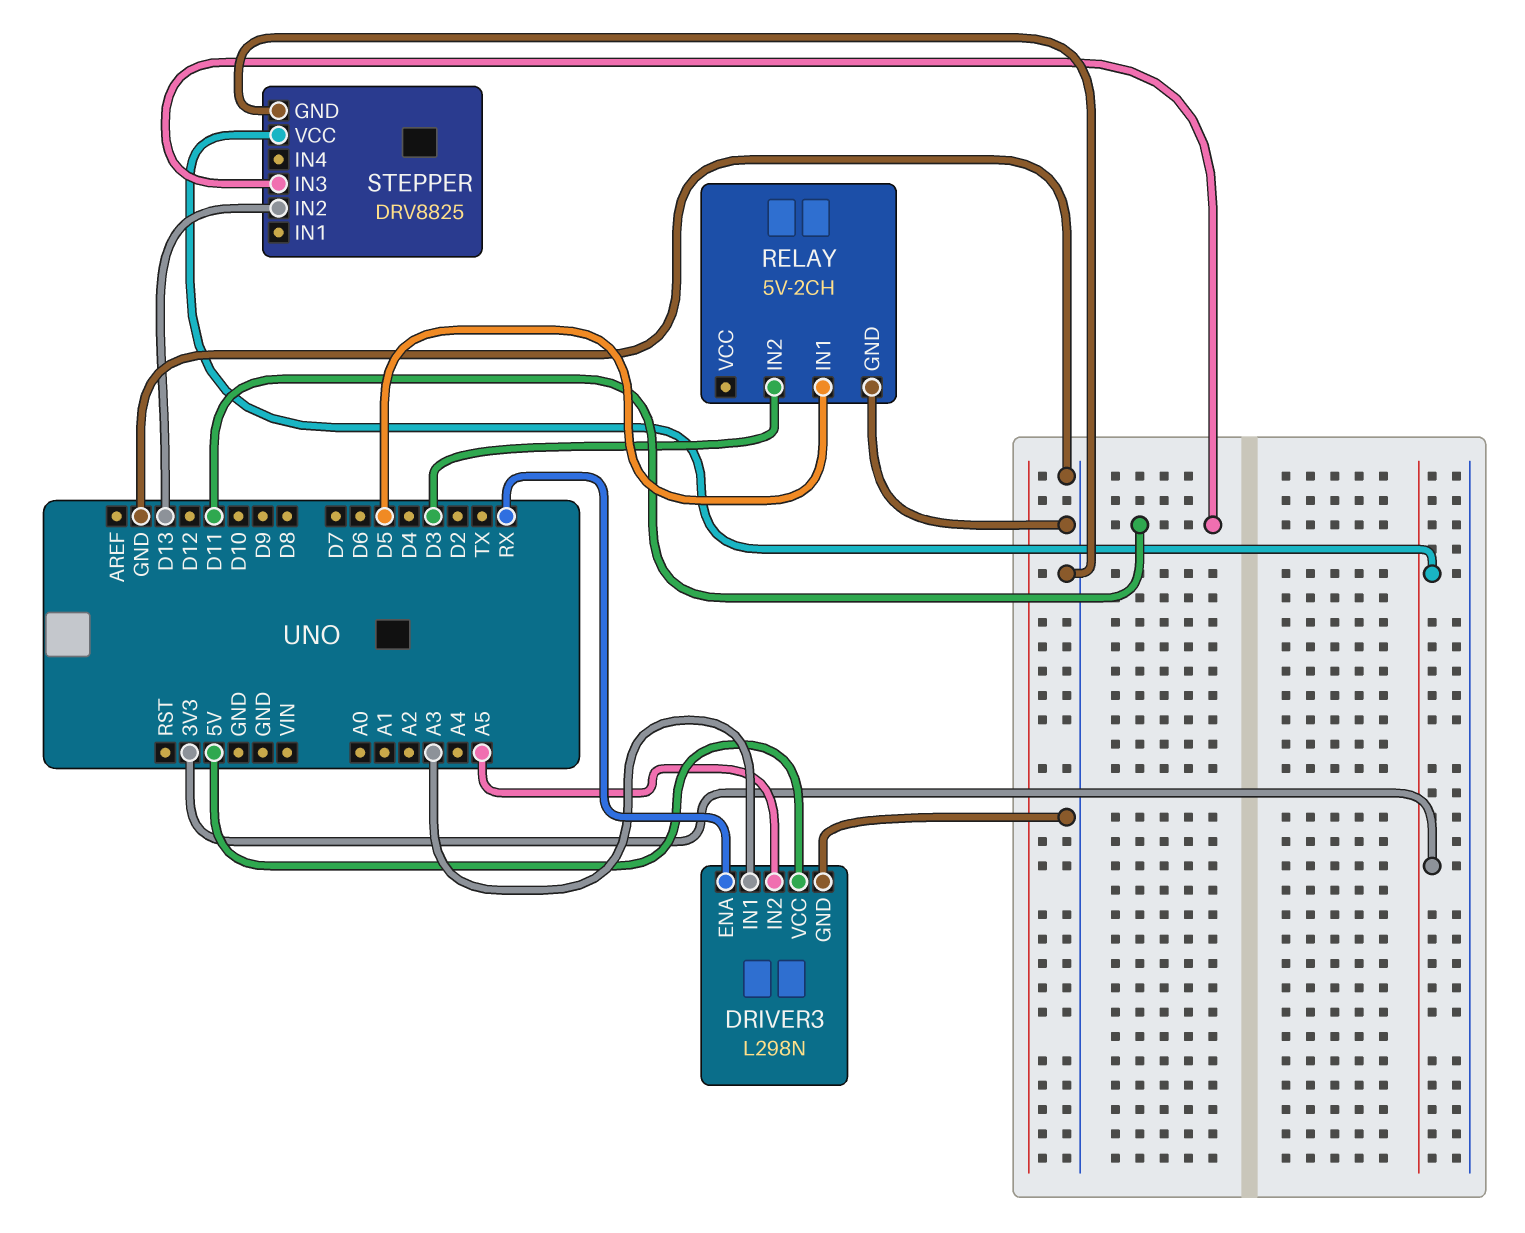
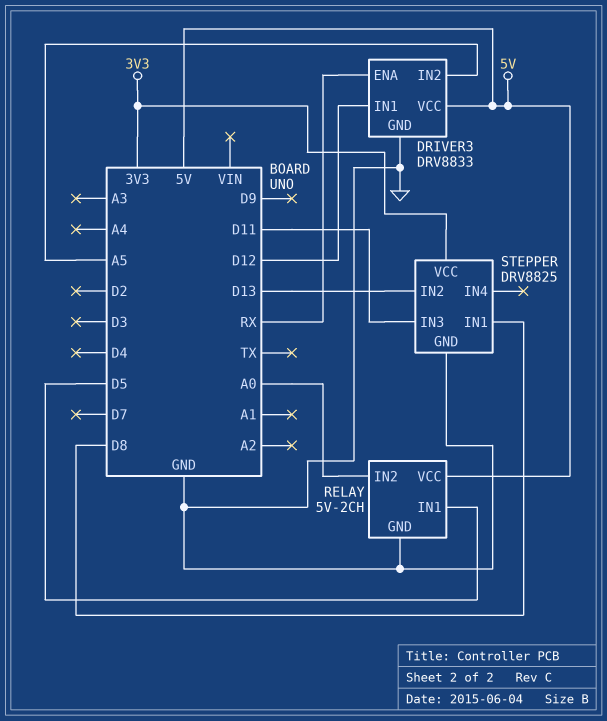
DRIVER3: L298N -> DRV8833
DRIVER3 pin IN1: A3 -> D12
RELAY pin IN2: D3 -> A0
RELAY pin VCC: none -> 5V
STEPPER pin IN1: none -> D8

